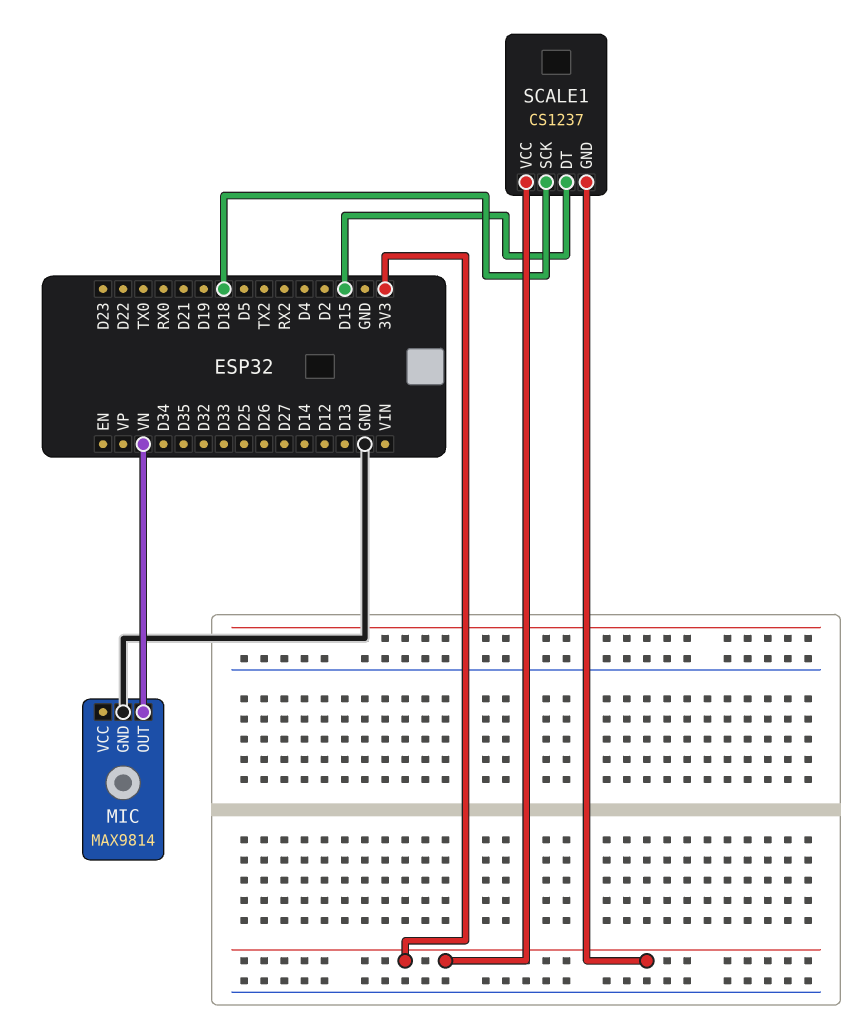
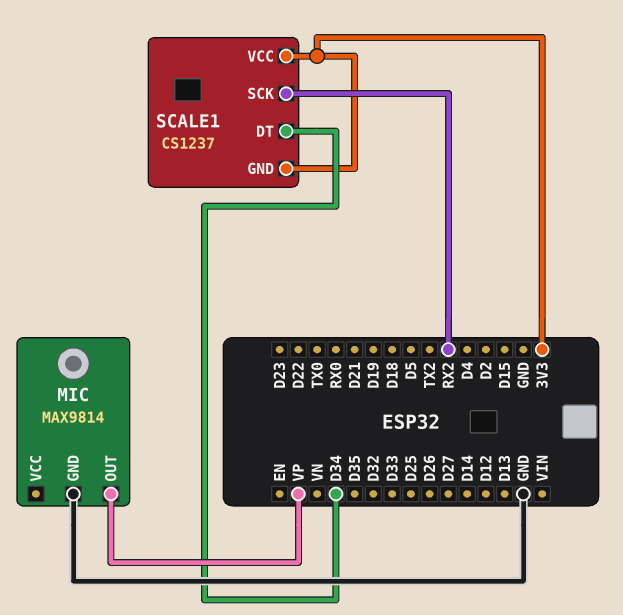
MIC pin OUT: VN -> VP
SCALE1 pin DT: D15 -> D34
SCALE1 pin SCK: D18 -> RX2

